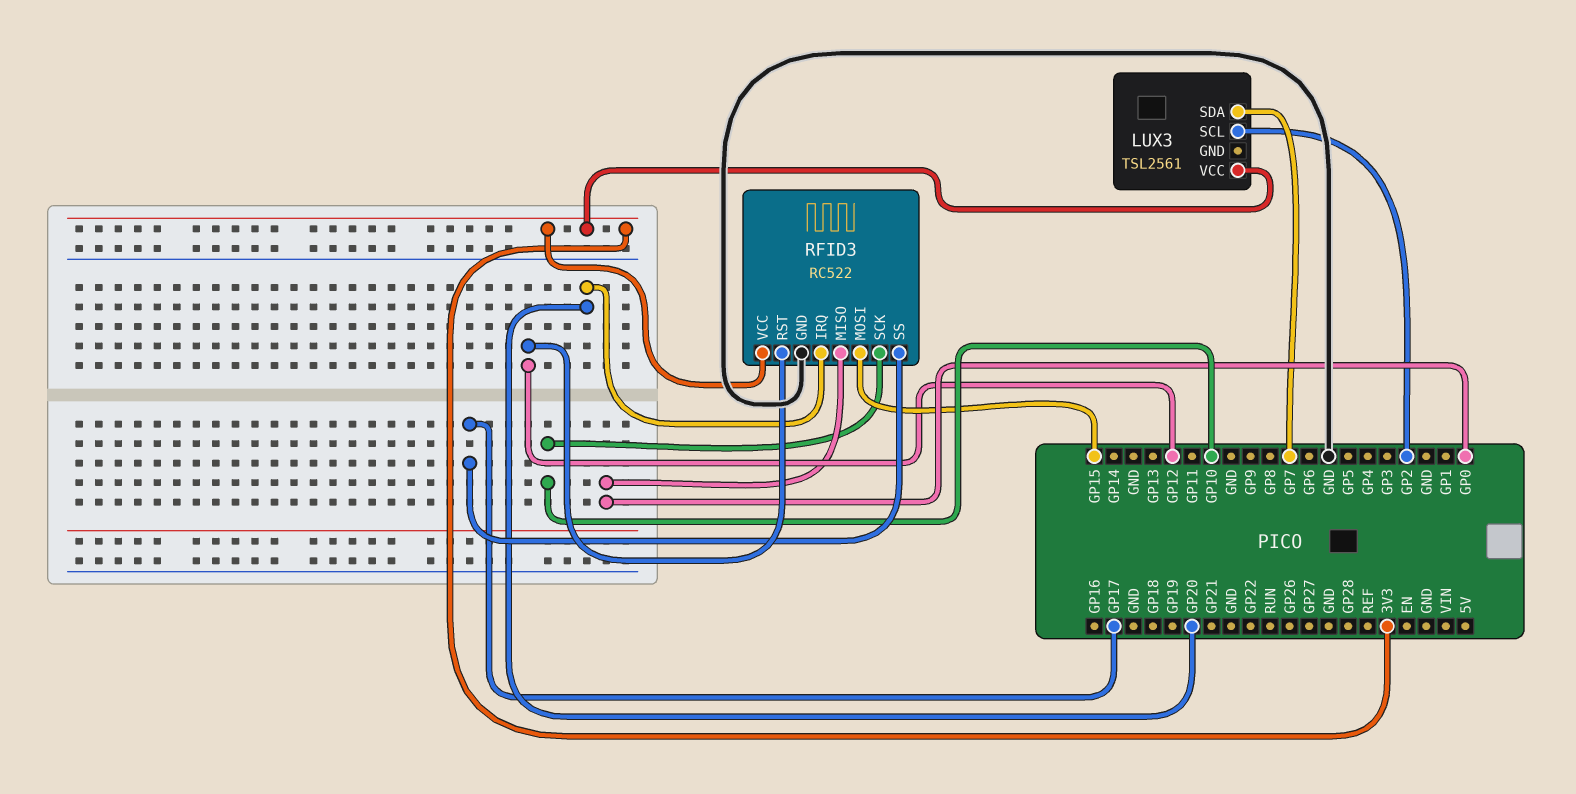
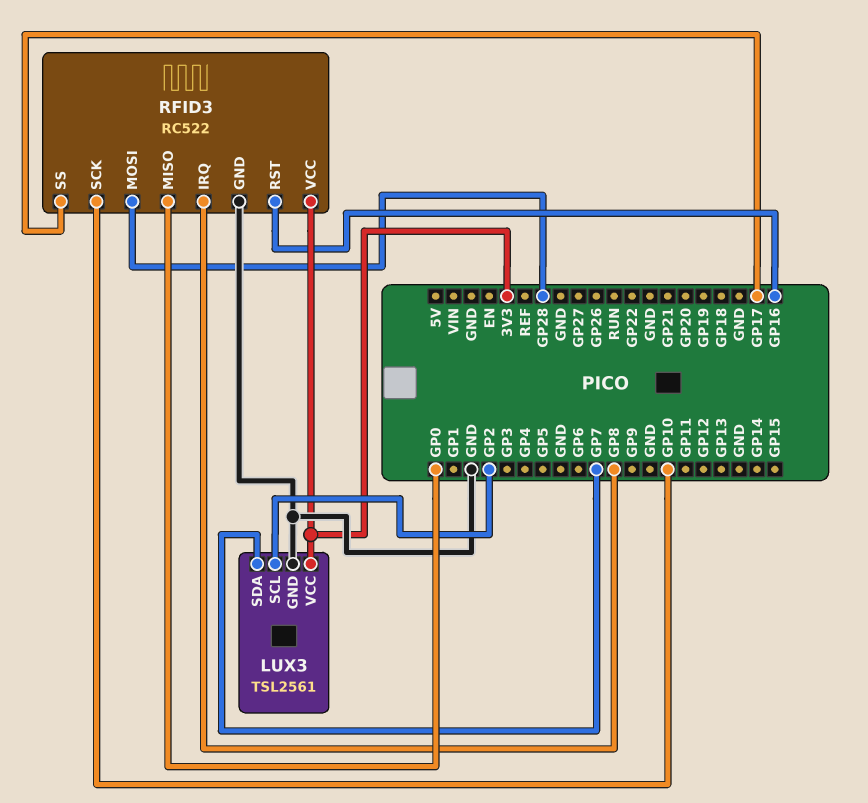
LUX3 pin GND: none -> GND
RFID3 pin IRQ: GP20 -> GP8
RFID3 pin MOSI: GP15 -> GP28
RFID3 pin RST: GP12 -> GP16

